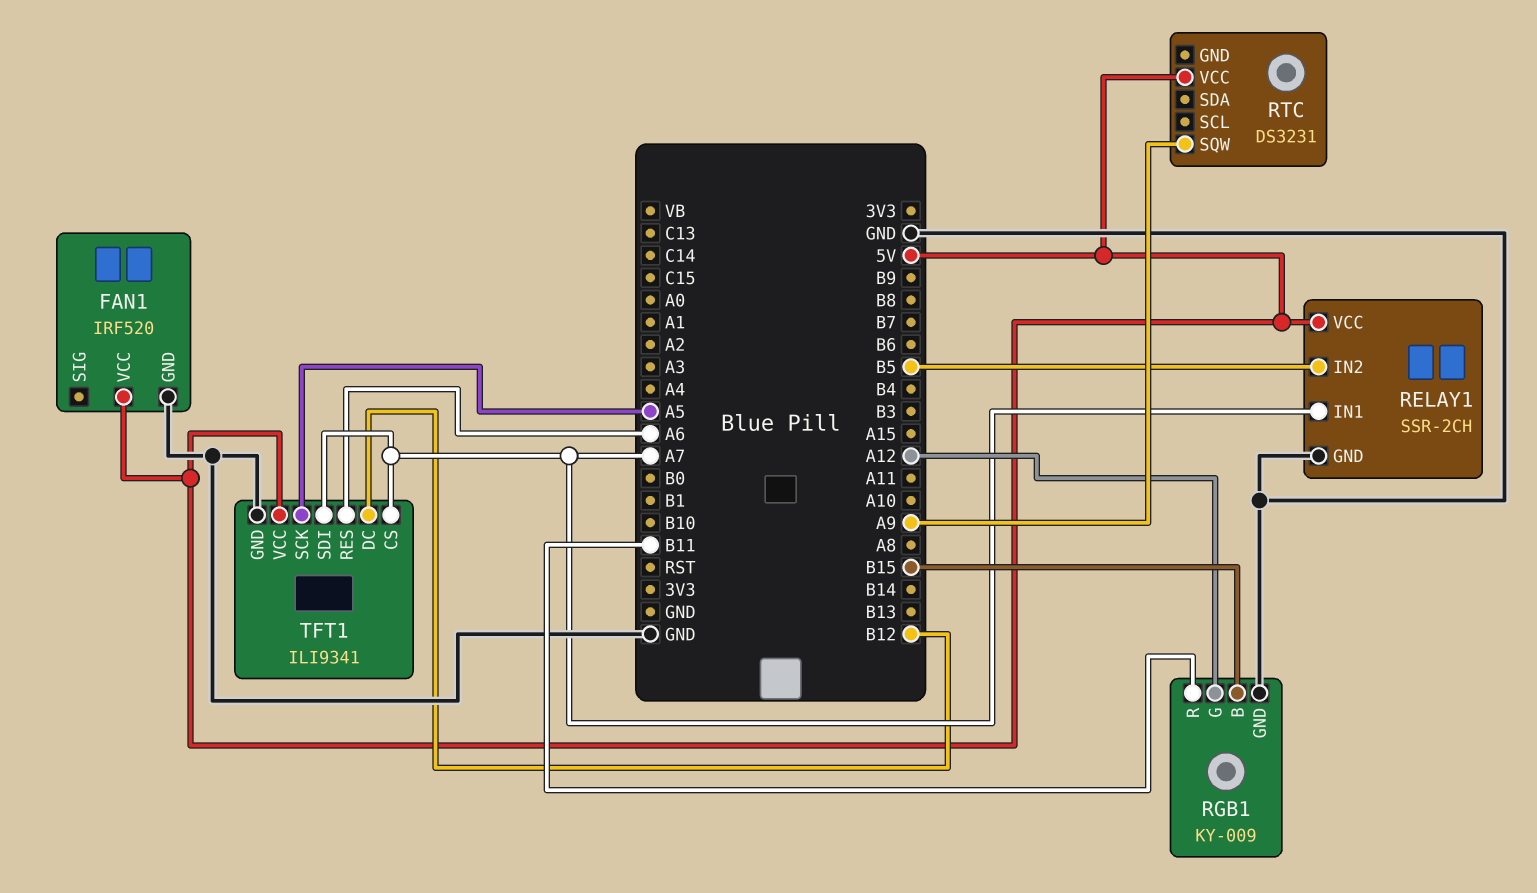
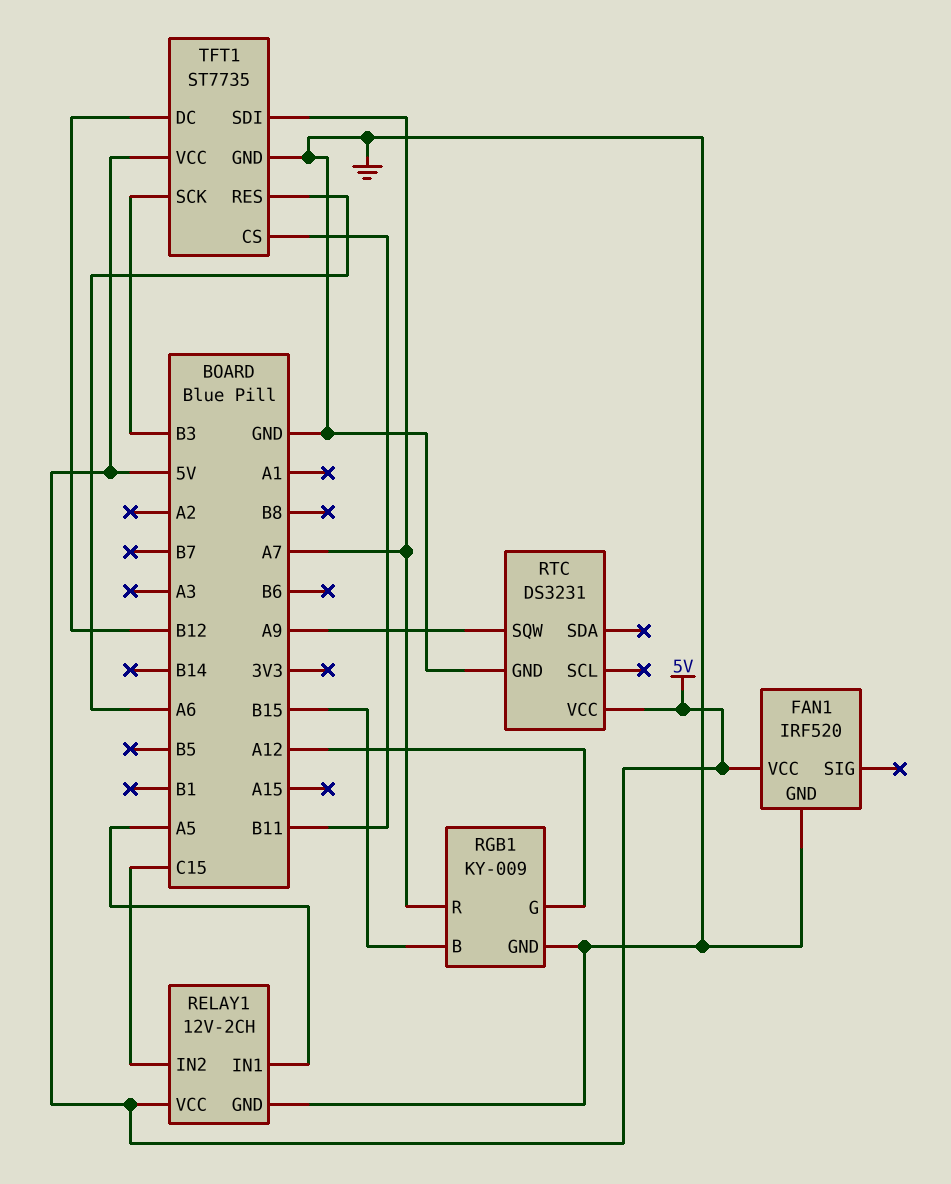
RELAY1: SSR-2CH -> 12V-2CH
RELAY1 pin IN1: A7 -> A5
RELAY1 pin IN2: B5 -> C15
RGB1 pin R: B11 -> A7
RTC pin GND: none -> GND
TFT1: ILI9341 -> ST7735
TFT1 pin CS: A7 -> B11
TFT1 pin SCK: A5 -> B3

